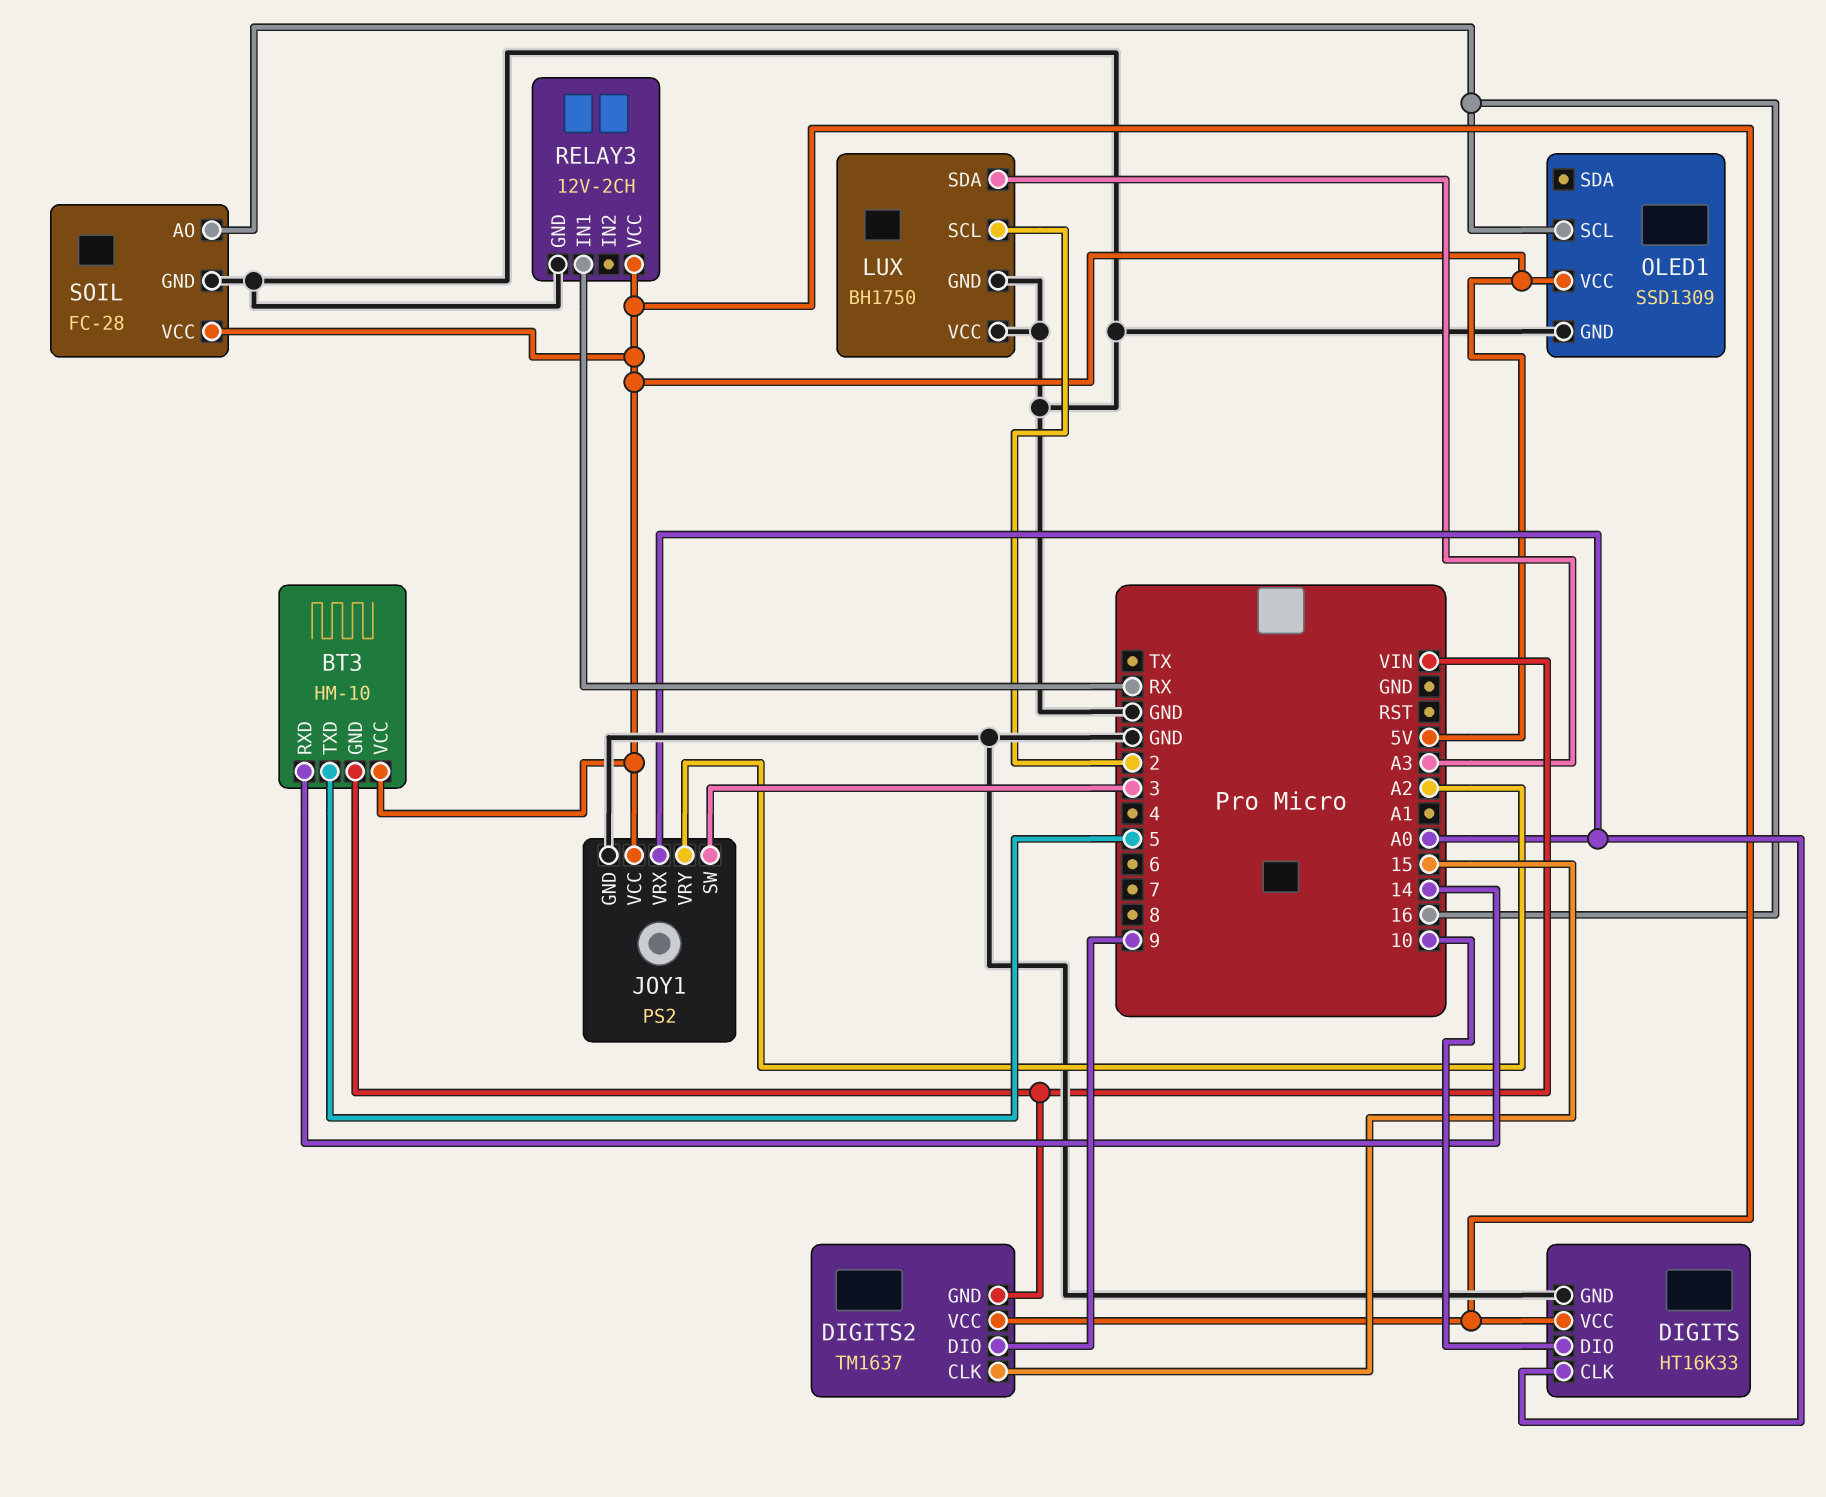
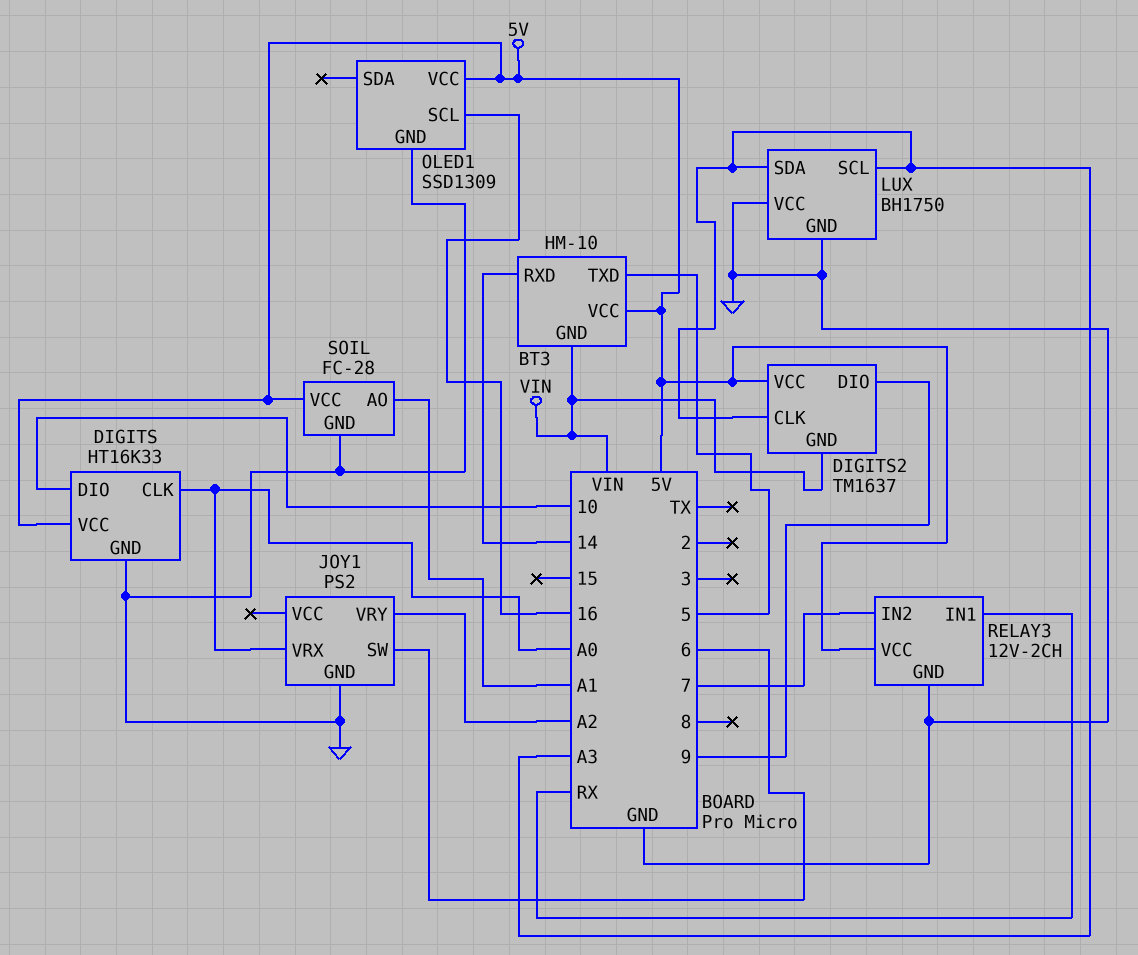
DIGITS2 pin CLK: 15 -> A3
JOY1 pin SW: 3 -> 6
JOY1 pin VCC: 5V -> none
LUX pin SCL: 2 -> A3
RELAY3 pin IN2: none -> 7
SOIL pin AO: 16 -> A1

